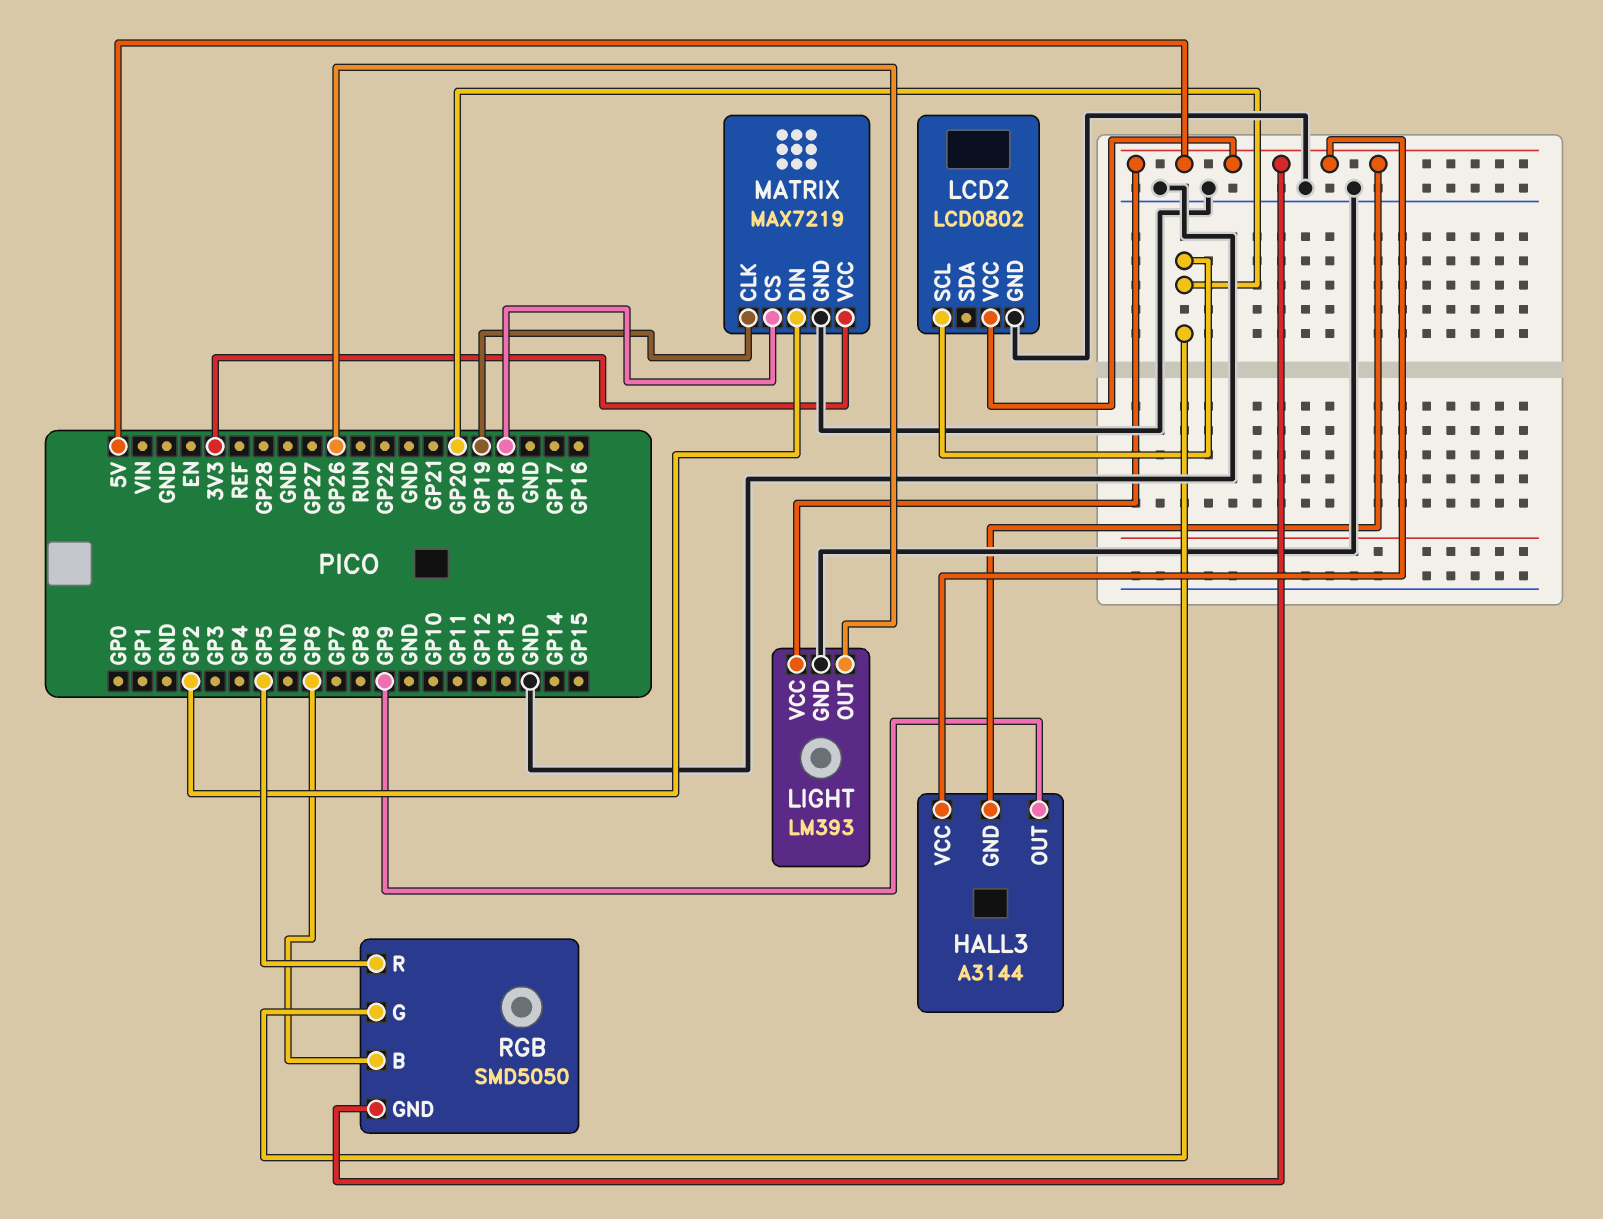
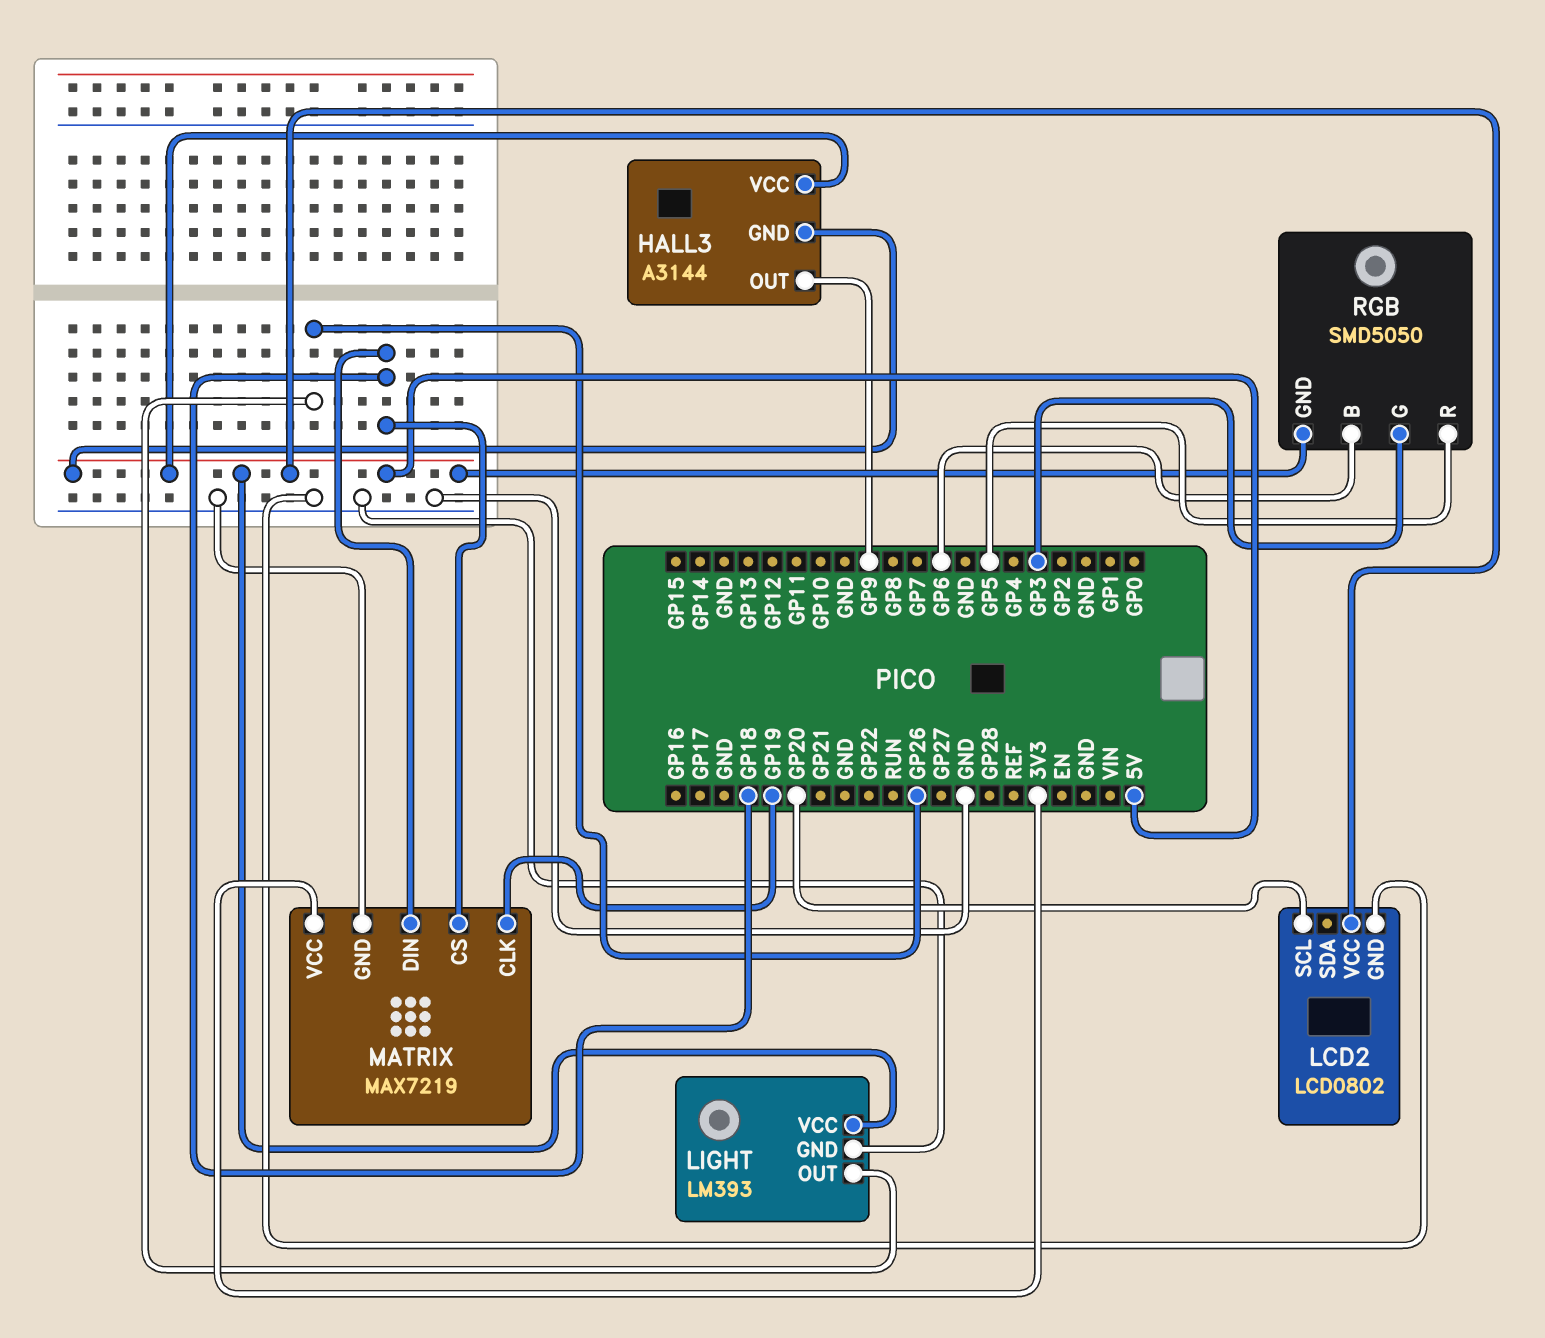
MATRIX pin DIN: GP2 -> GP18
RGB pin G: GP20 -> GP3

